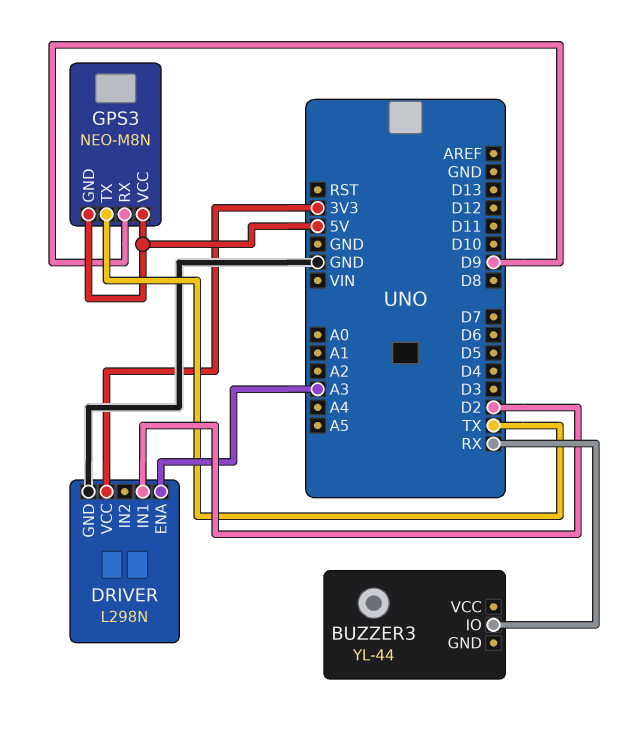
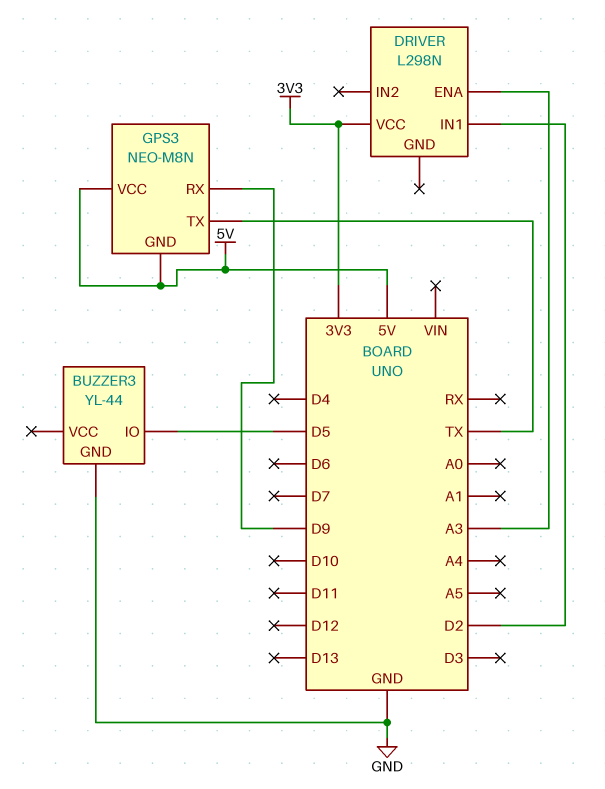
BUZZER3 pin GND: none -> GND
BUZZER3 pin IO: RX -> D5
DRIVER pin GND: GND -> none

